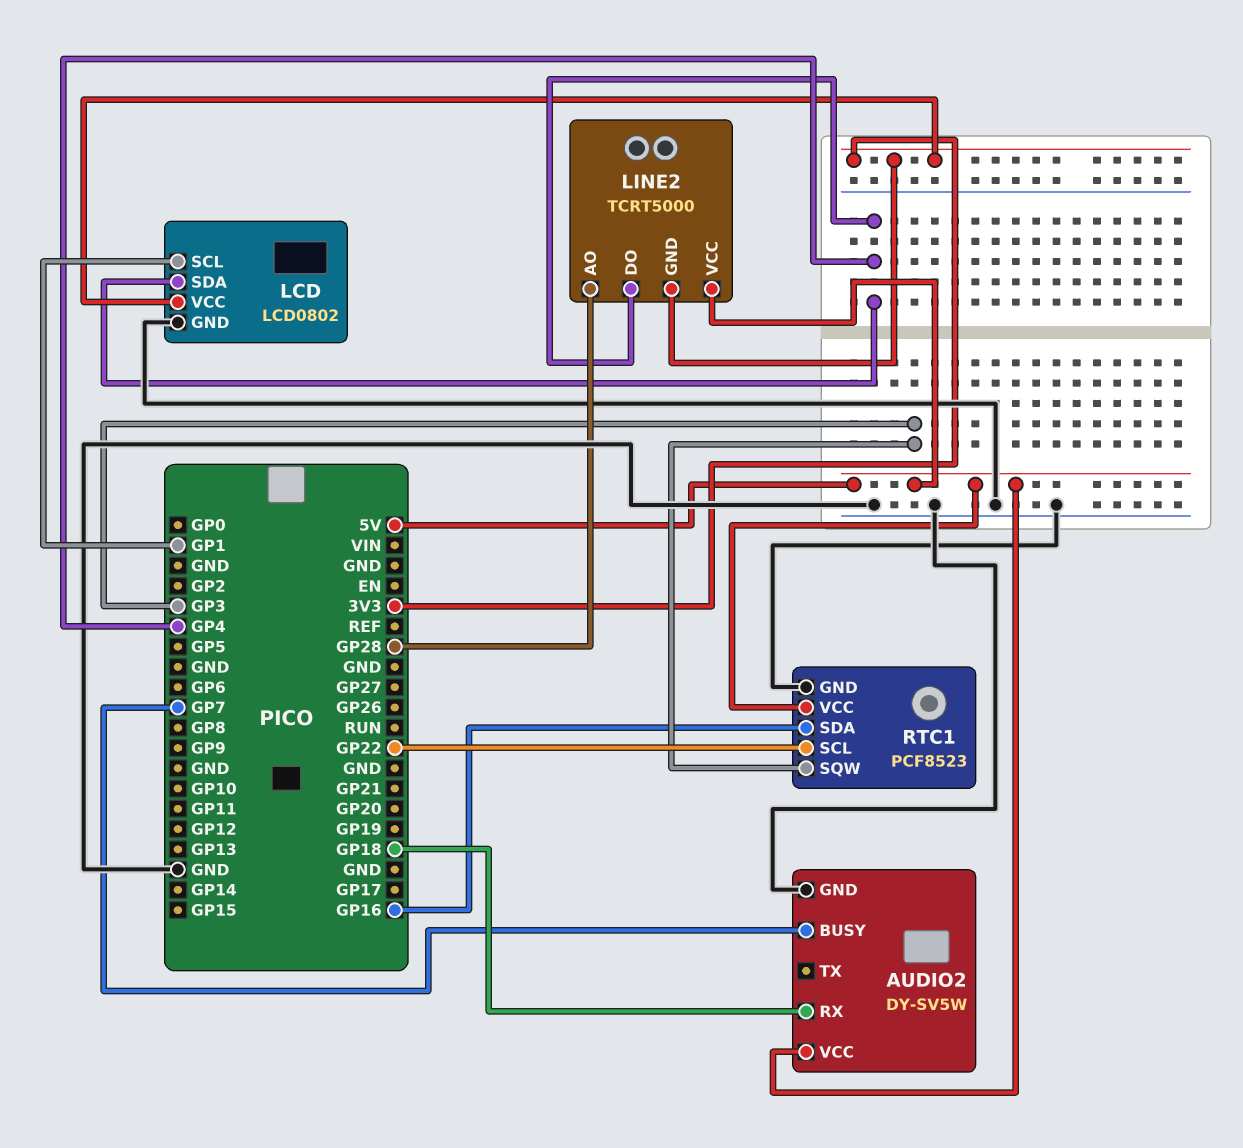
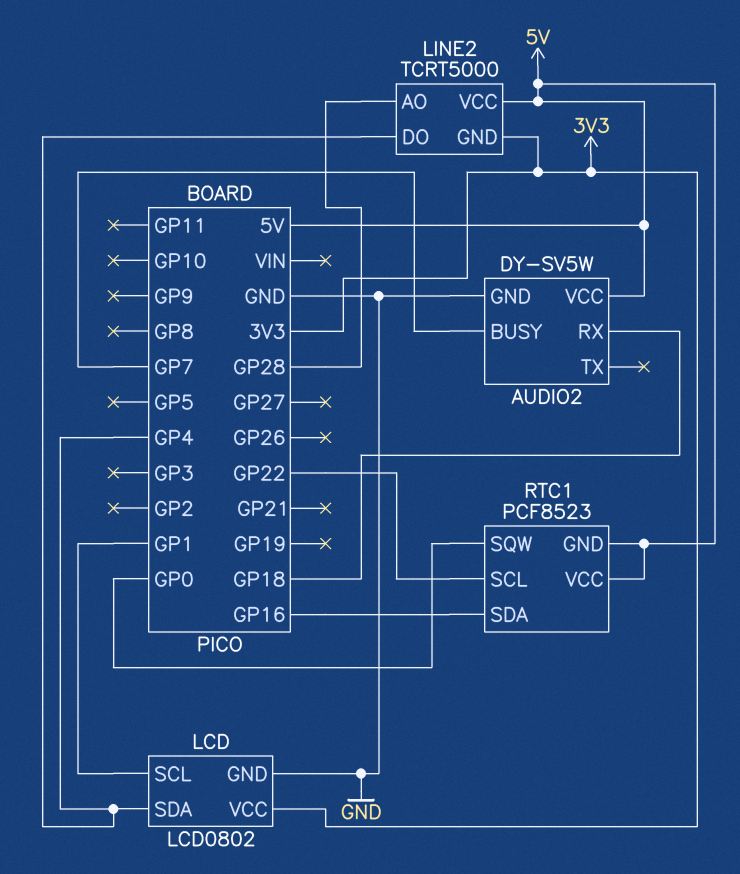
RTC1 pin GND: GND -> 5V
RTC1 pin SQW: GP3 -> GP0

